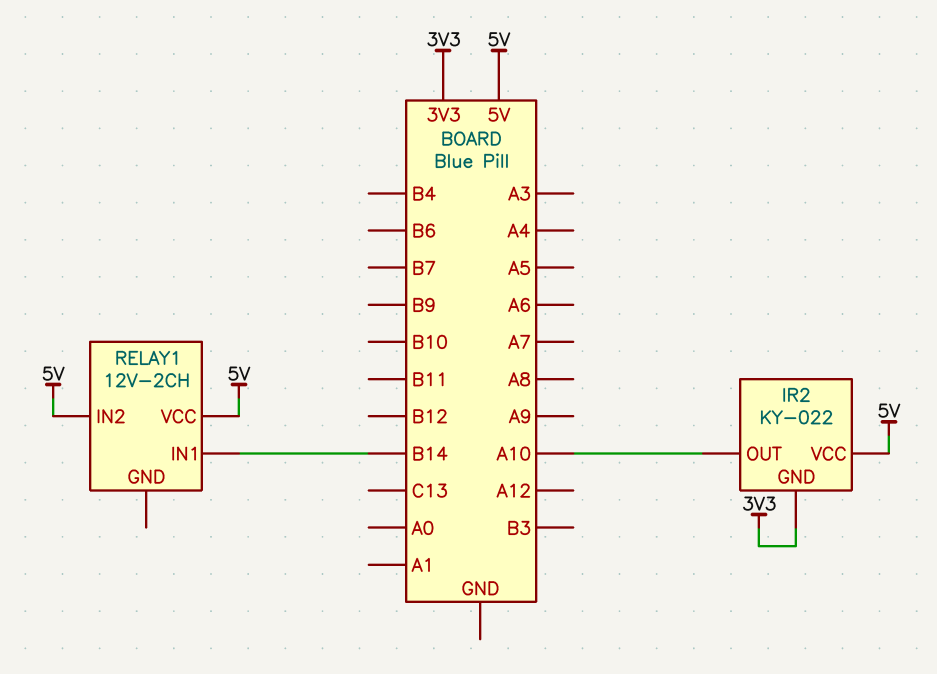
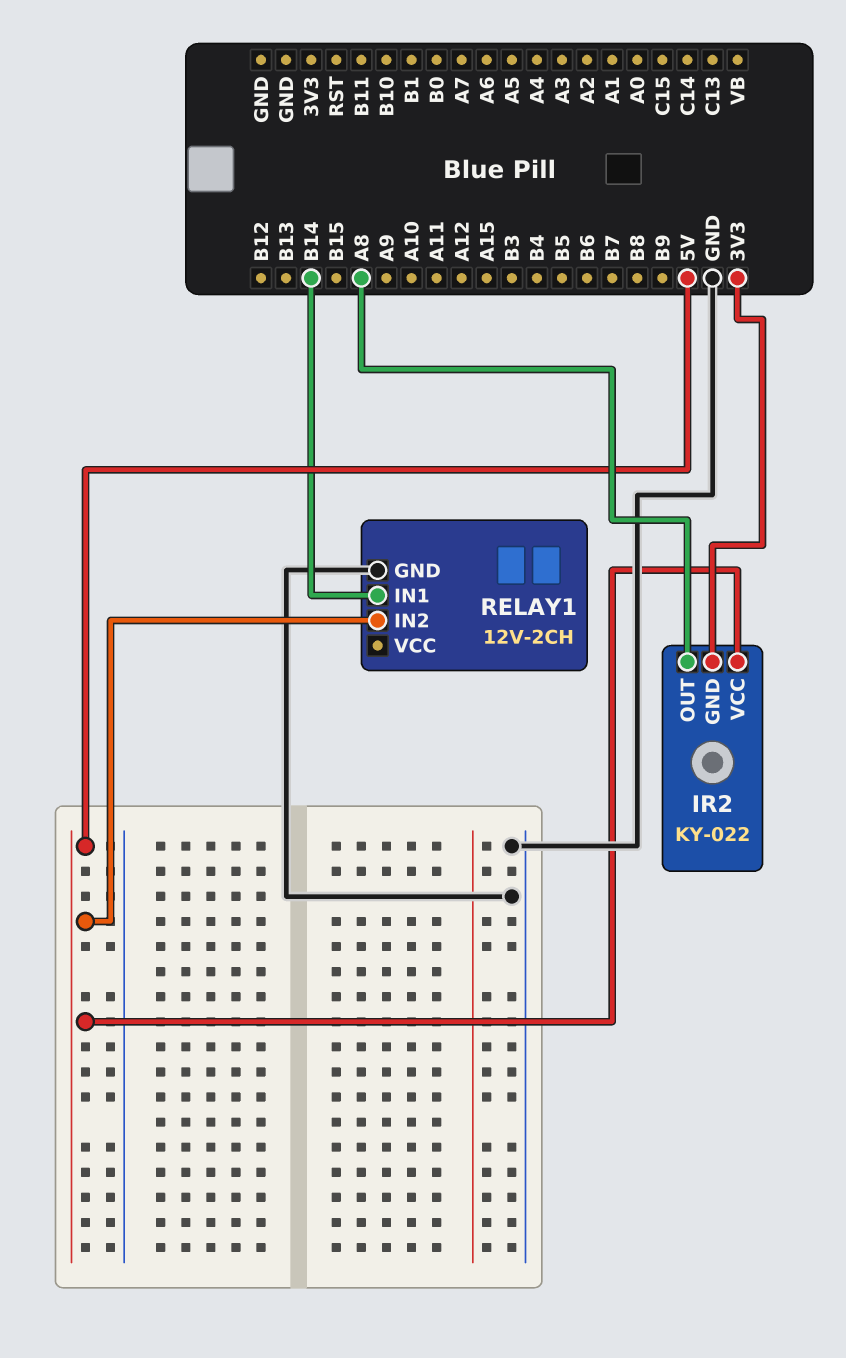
IR2 pin OUT: A10 -> A8
RELAY1 pin GND: none -> GND
RELAY1 pin VCC: 5V -> none

